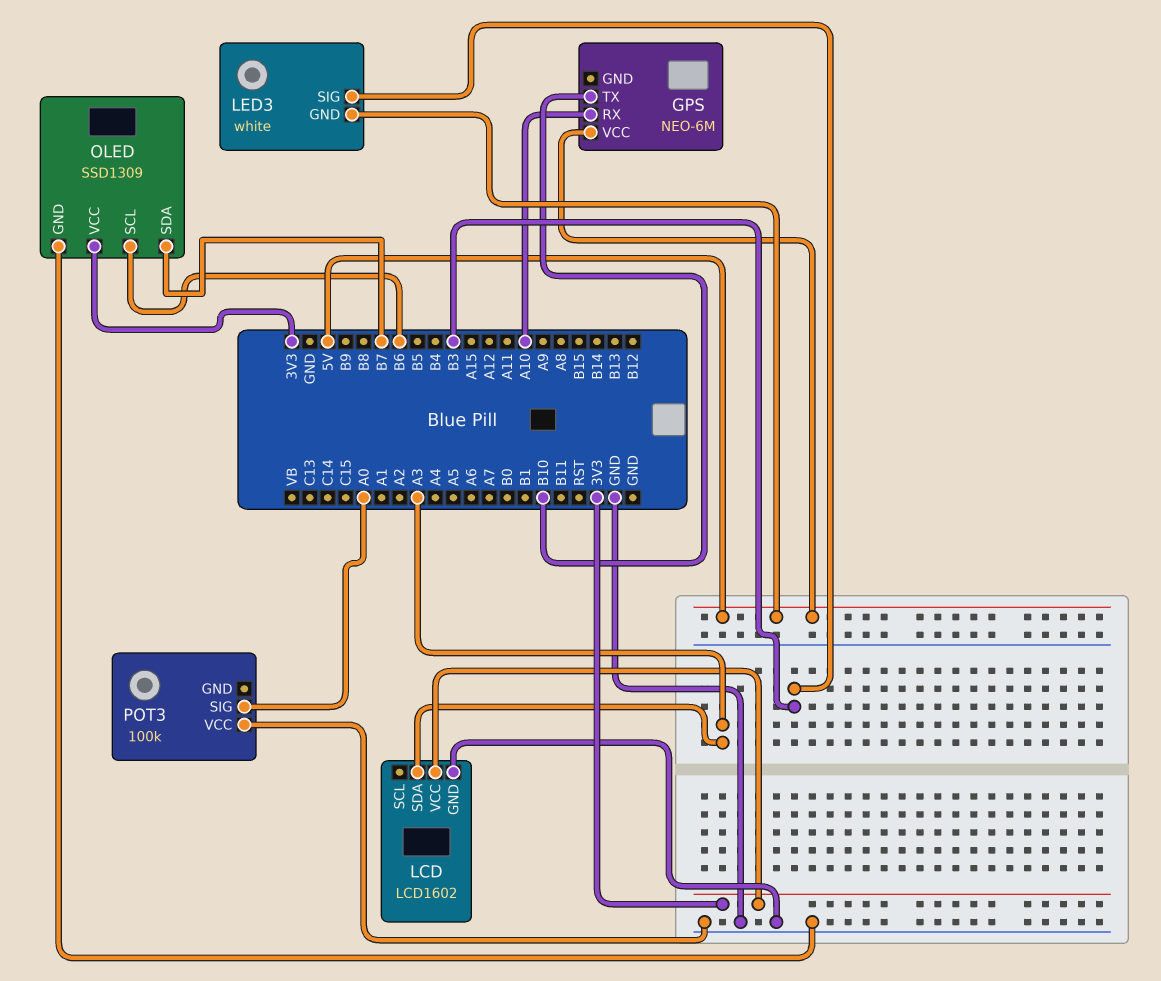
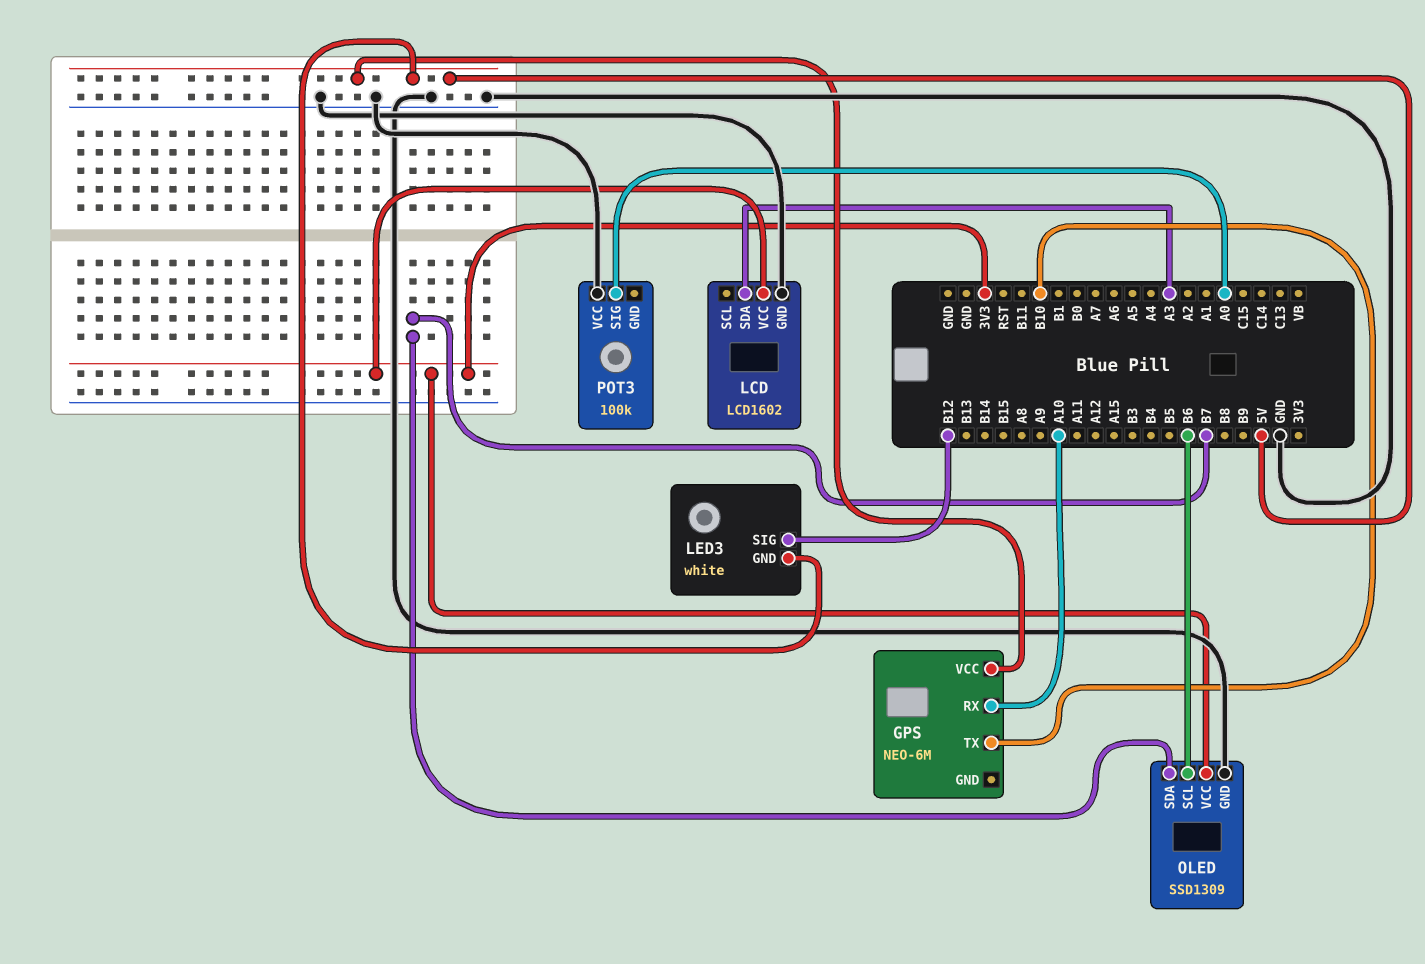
LED3 pin SIG: B3 -> B12

